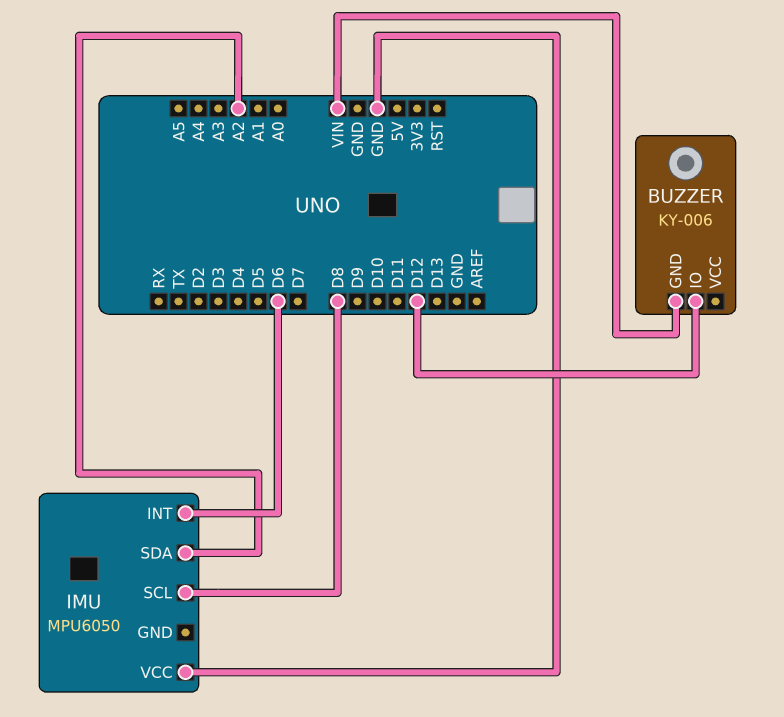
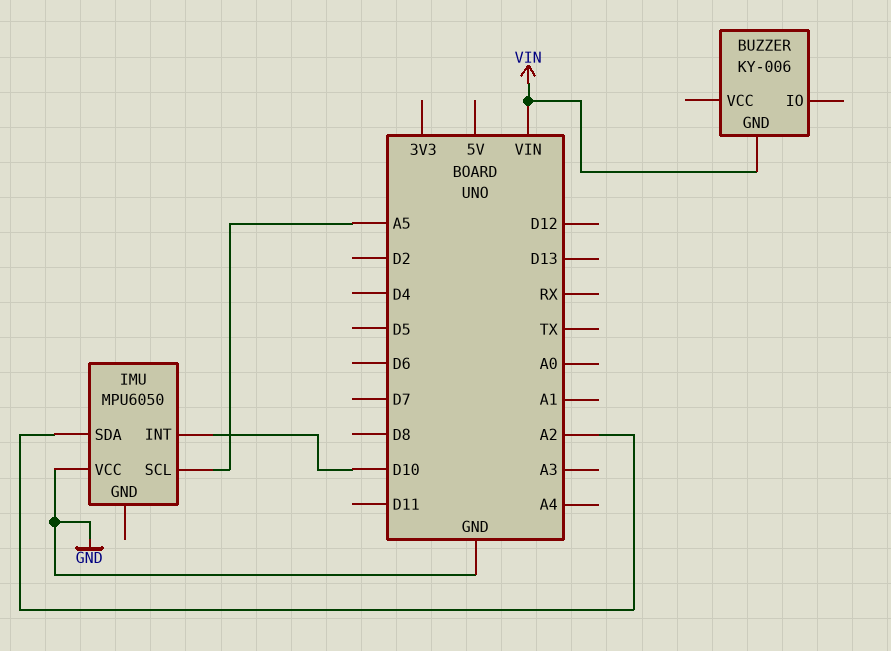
BUZZER pin IO: D12 -> none
IMU pin INT: D6 -> D10
IMU pin SCL: D8 -> A5

